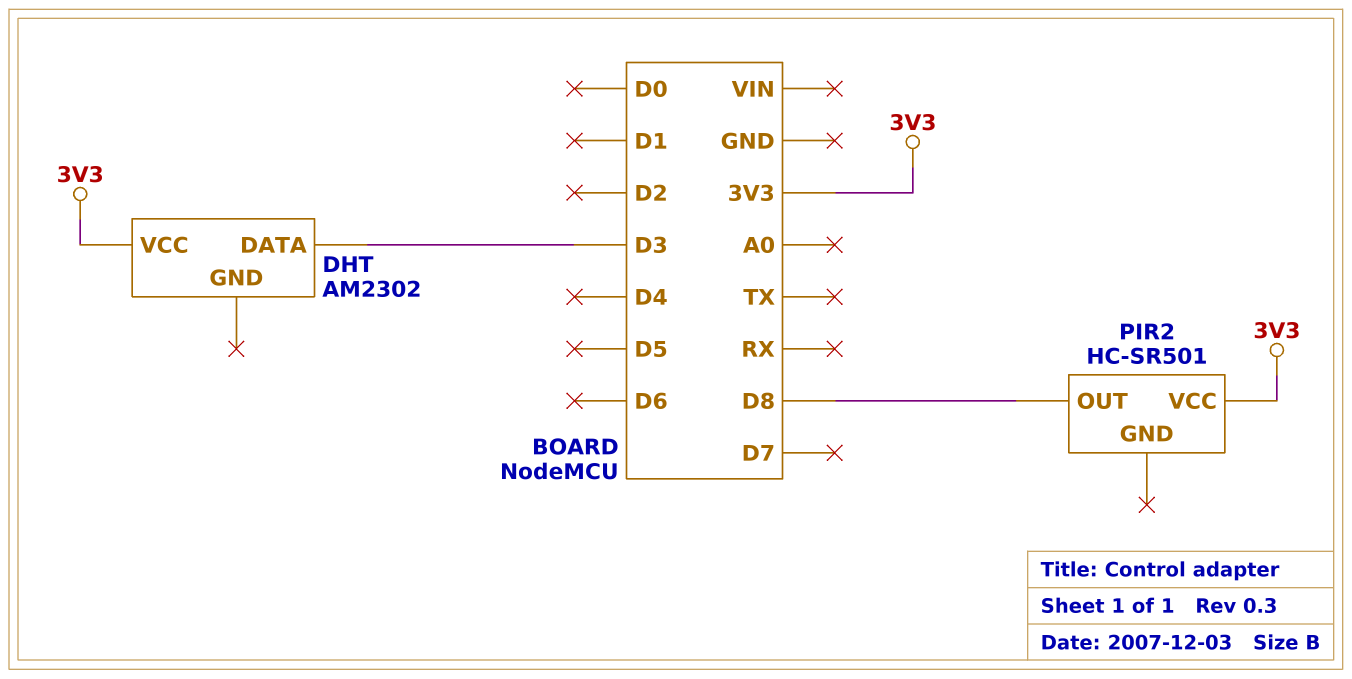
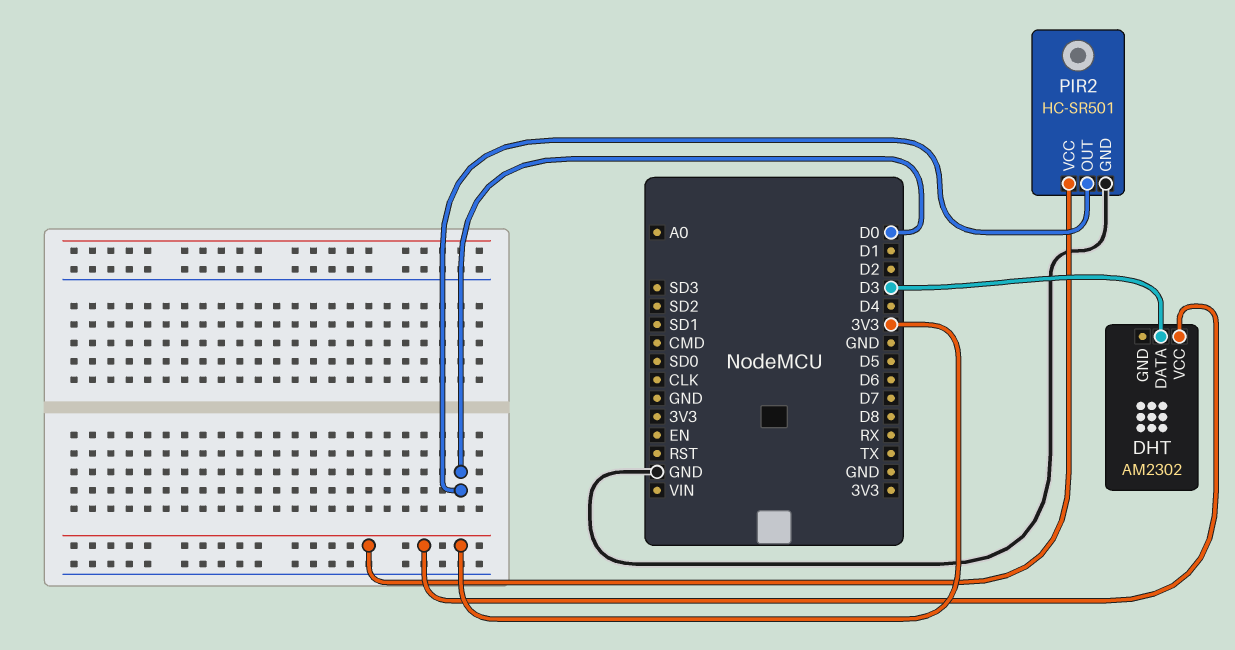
PIR2 pin GND: none -> GND
PIR2 pin OUT: D8 -> D0

